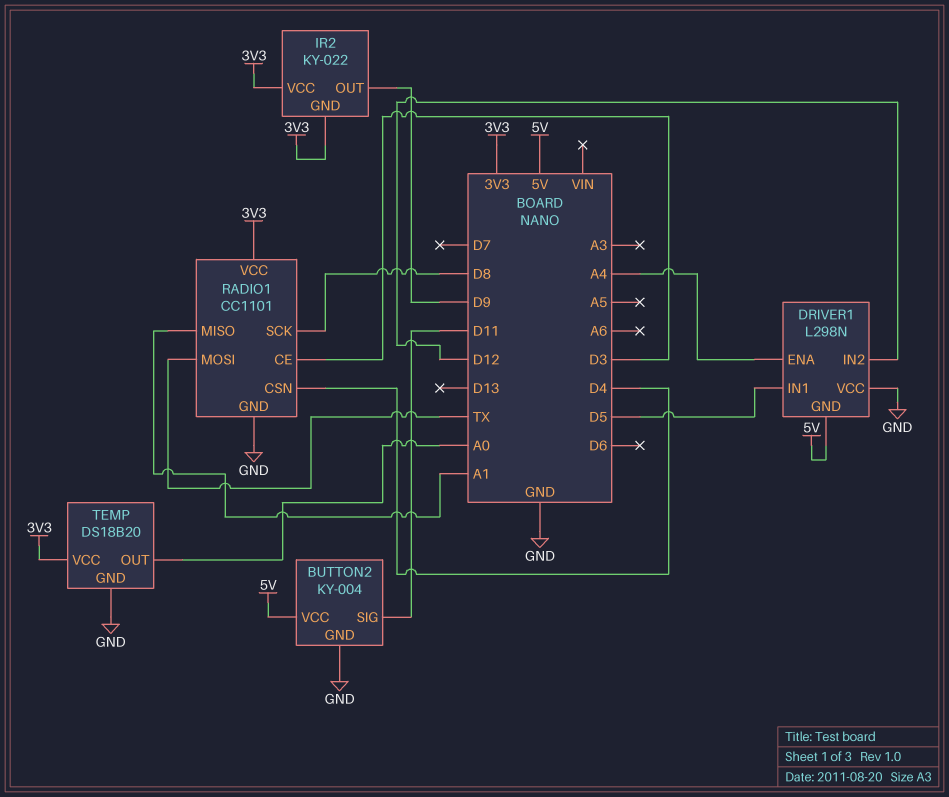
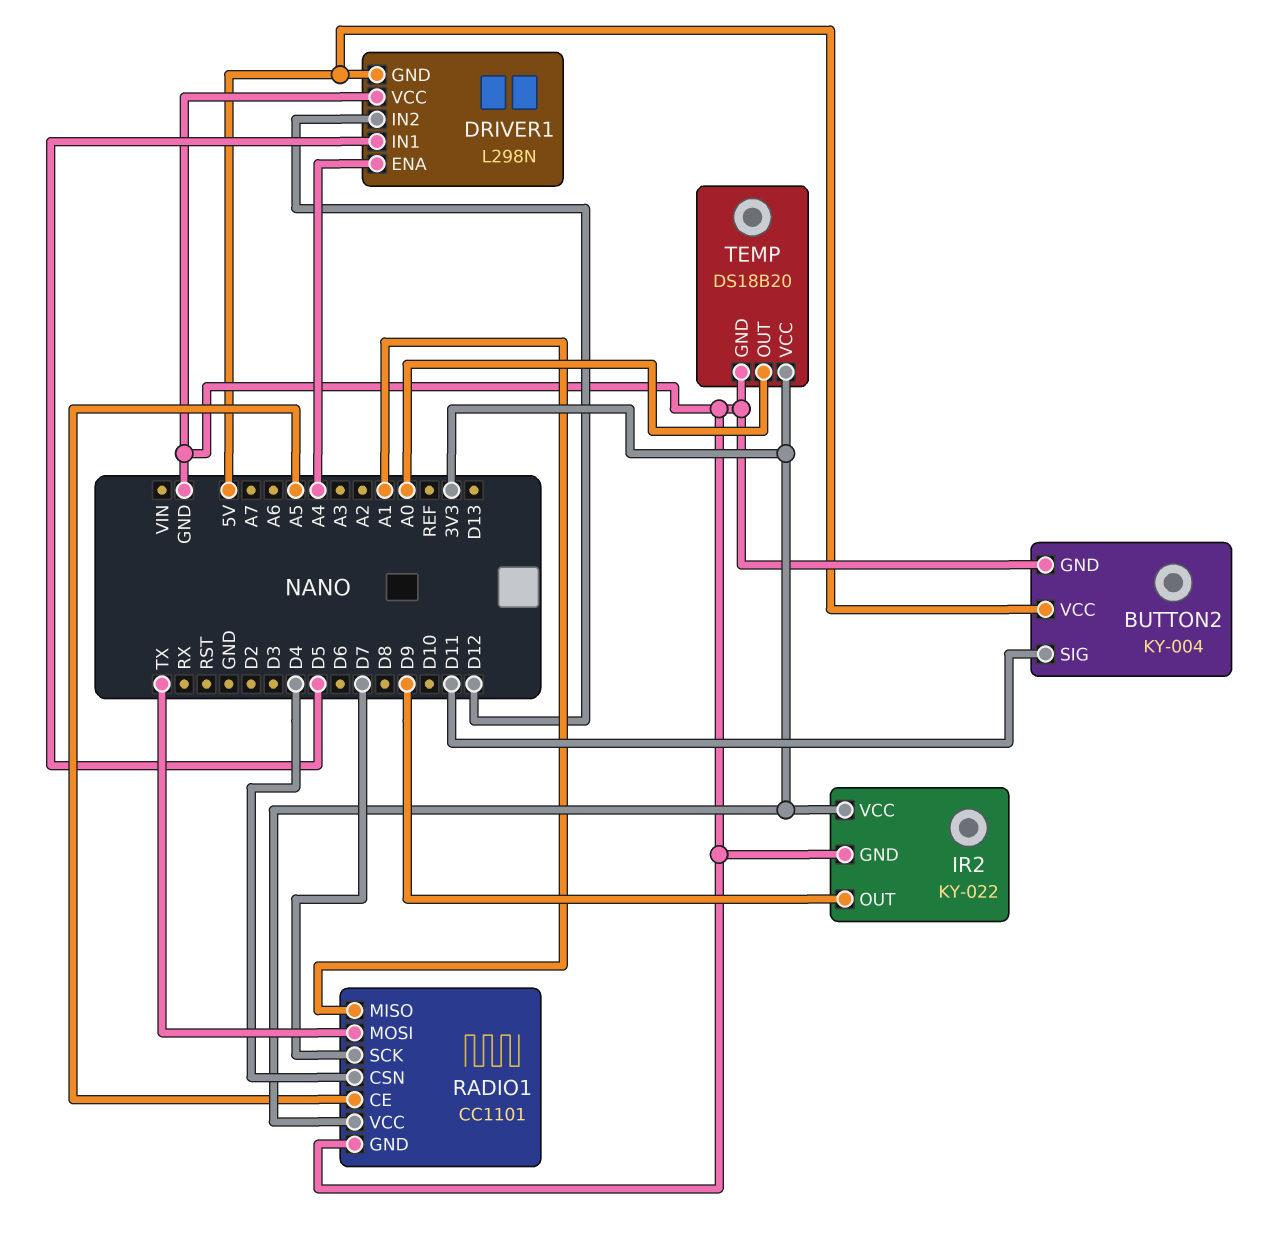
IR2 pin GND: 3V3 -> GND
RADIO1 pin CE: D3 -> A5
RADIO1 pin SCK: D8 -> D7

